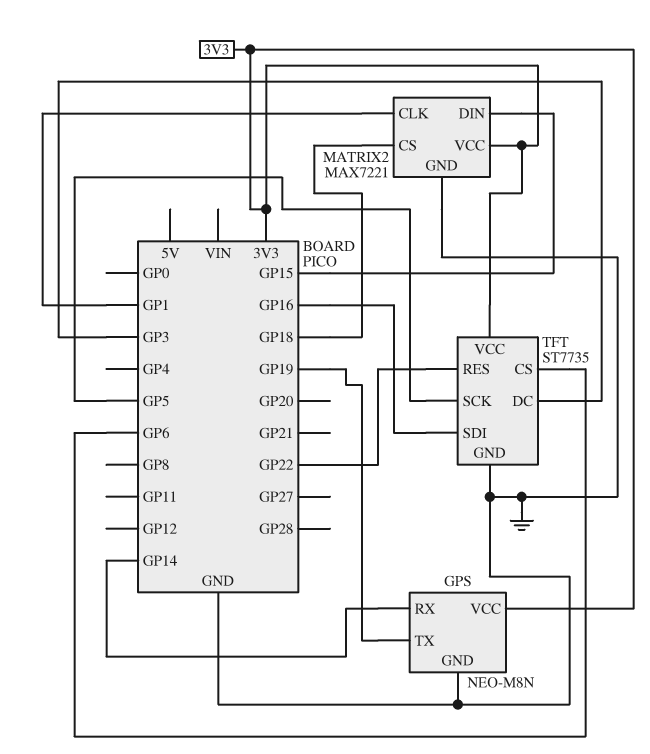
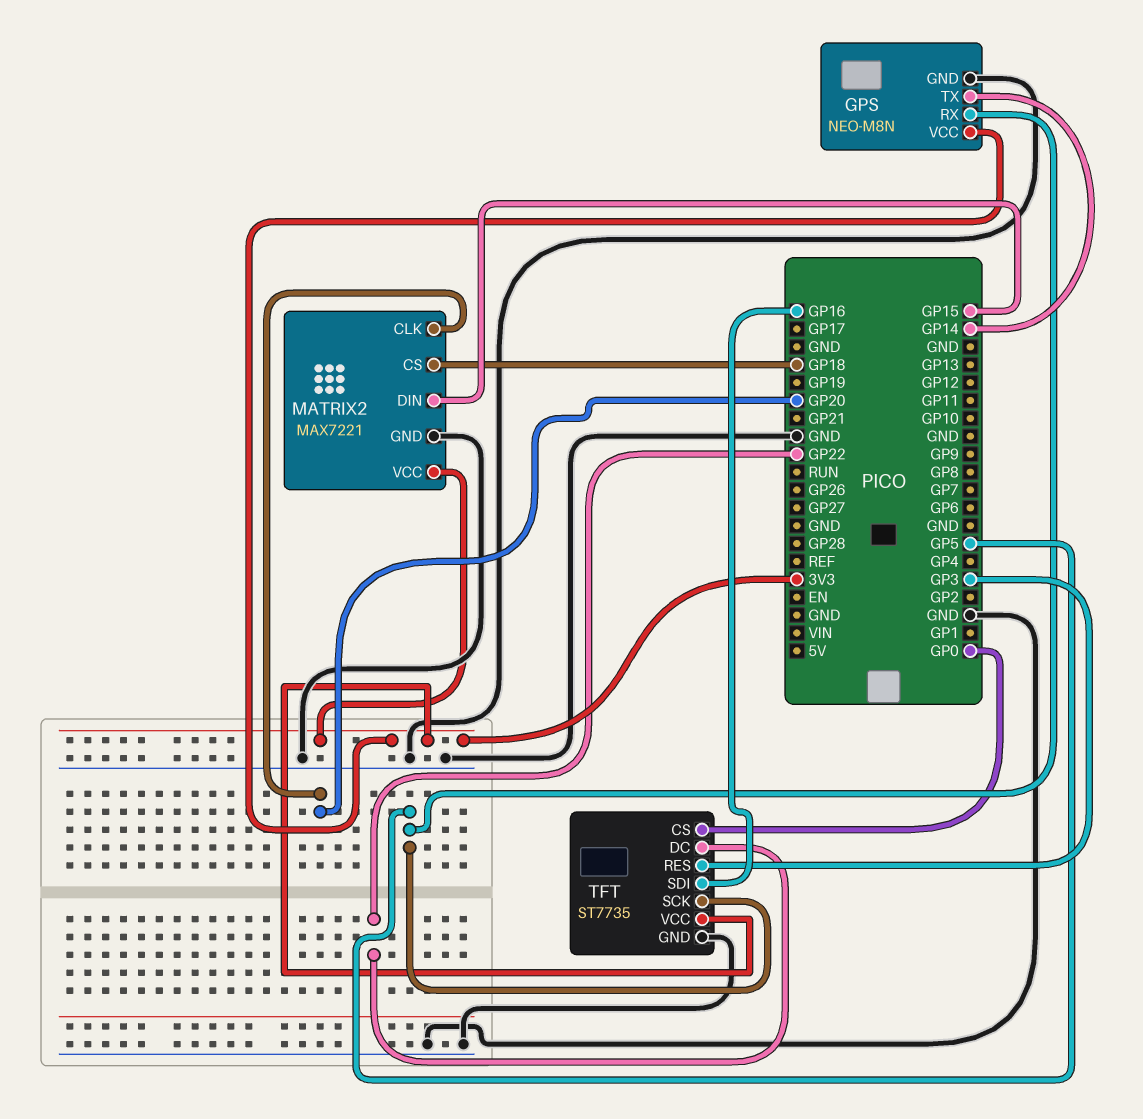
GPS pin RX: GP14 -> GP5
GPS pin TX: GP19 -> GP14
MATRIX2 pin CLK: GP1 -> GP20
TFT pin CS: GP6 -> GP0
TFT pin DC: GP3 -> GP22
TFT pin RES: GP22 -> GP3

